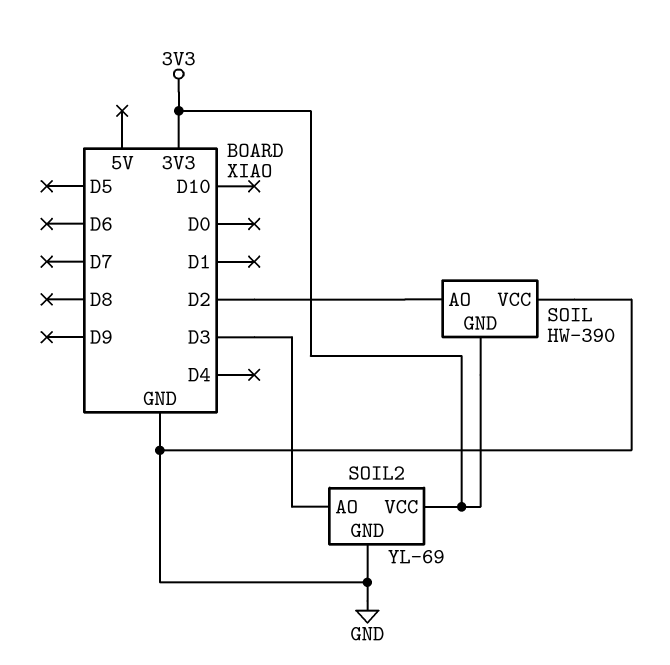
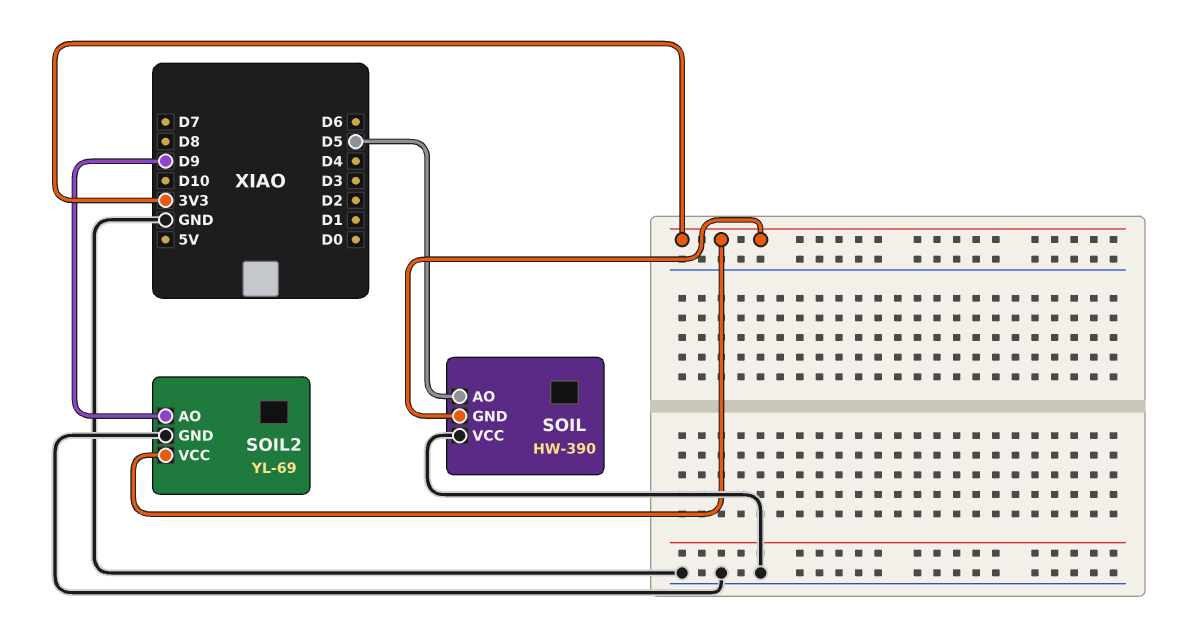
SOIL pin AO: D2 -> D5
SOIL2 pin AO: D3 -> D9

